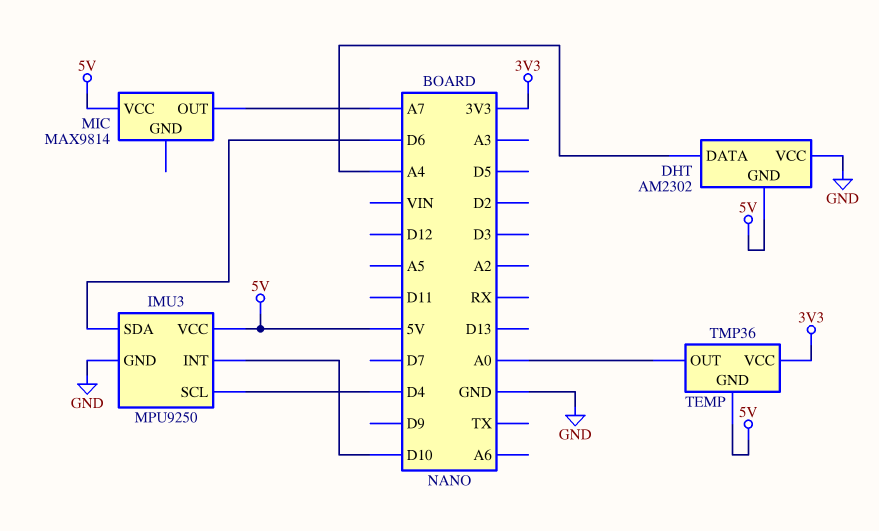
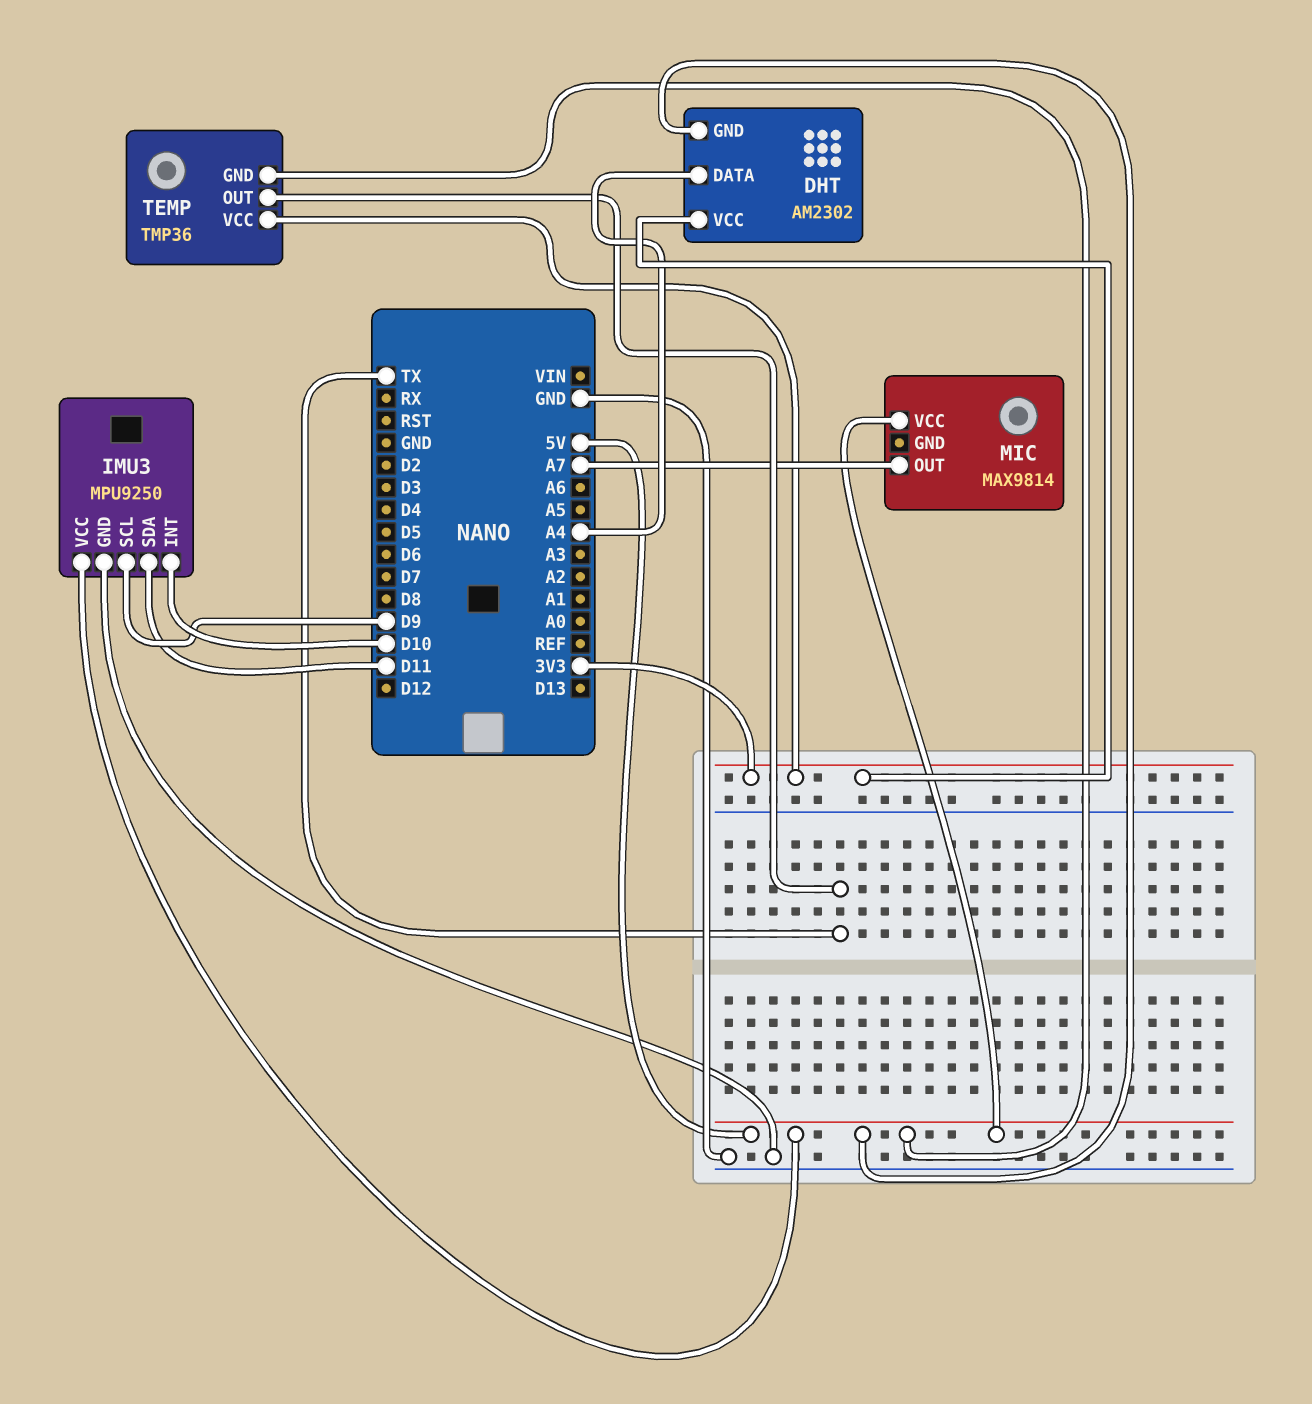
DHT pin VCC: GND -> 3V3
IMU3 pin SCL: D4 -> D9
IMU3 pin SDA: D6 -> D11
TEMP pin OUT: A0 -> TX

